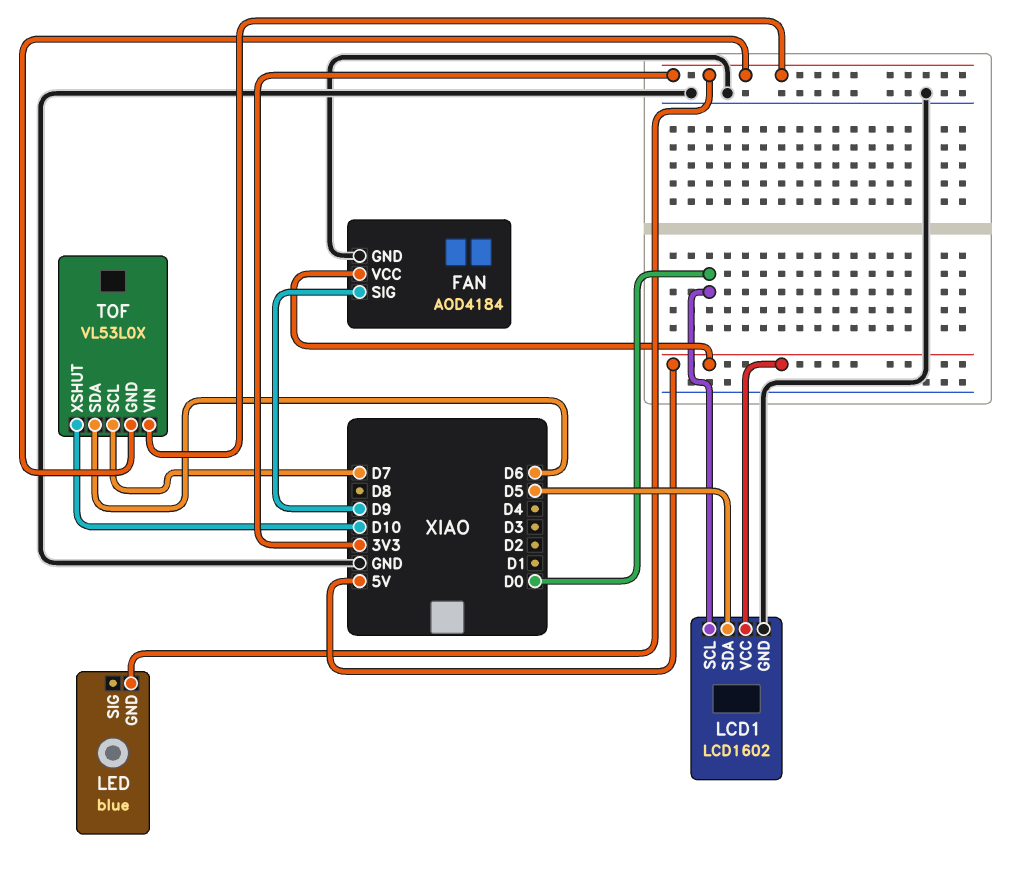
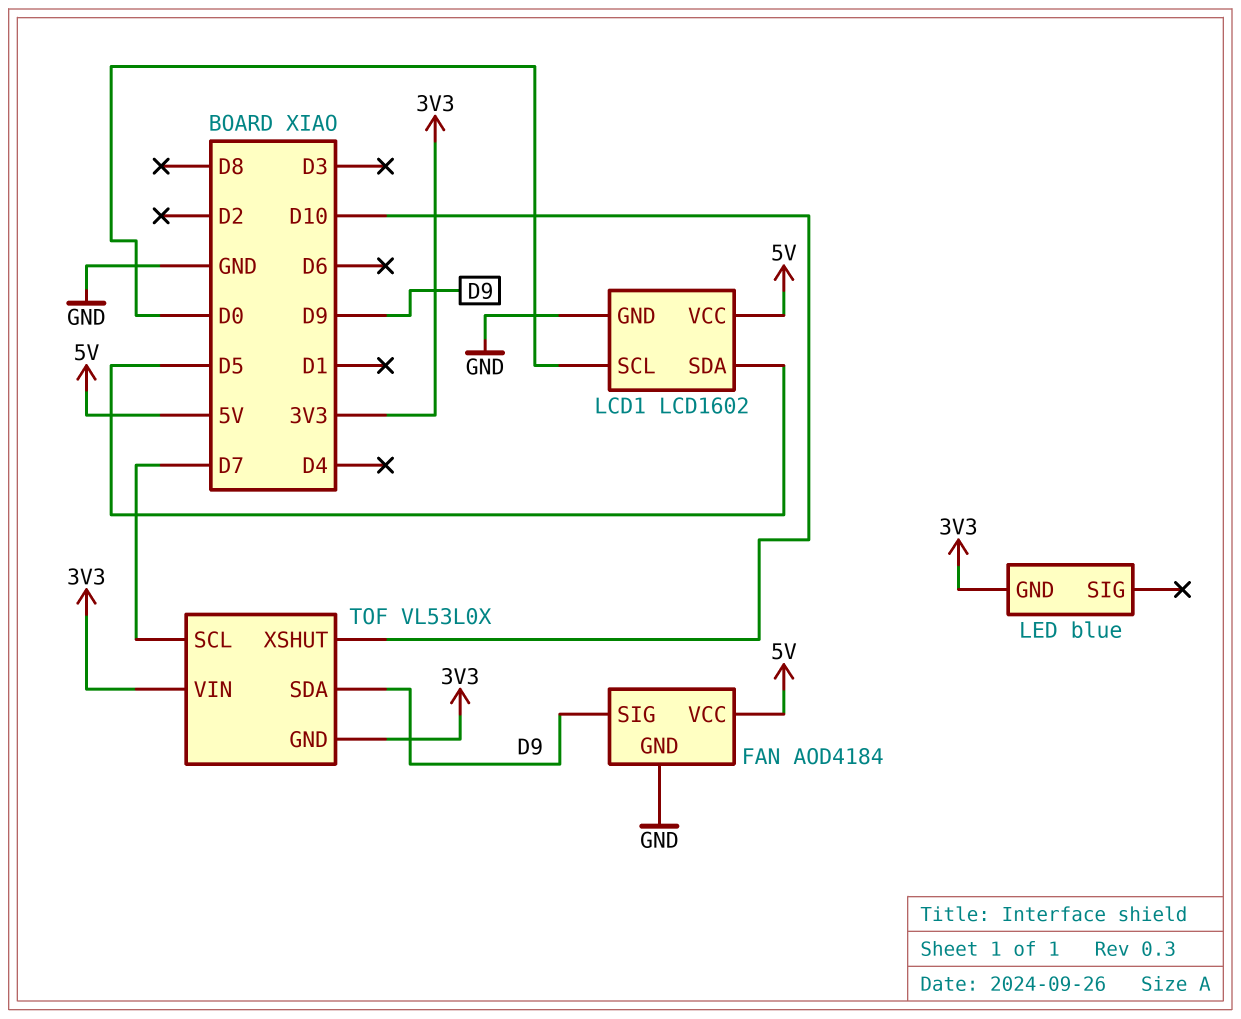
TOF pin SDA: D6 -> D9

